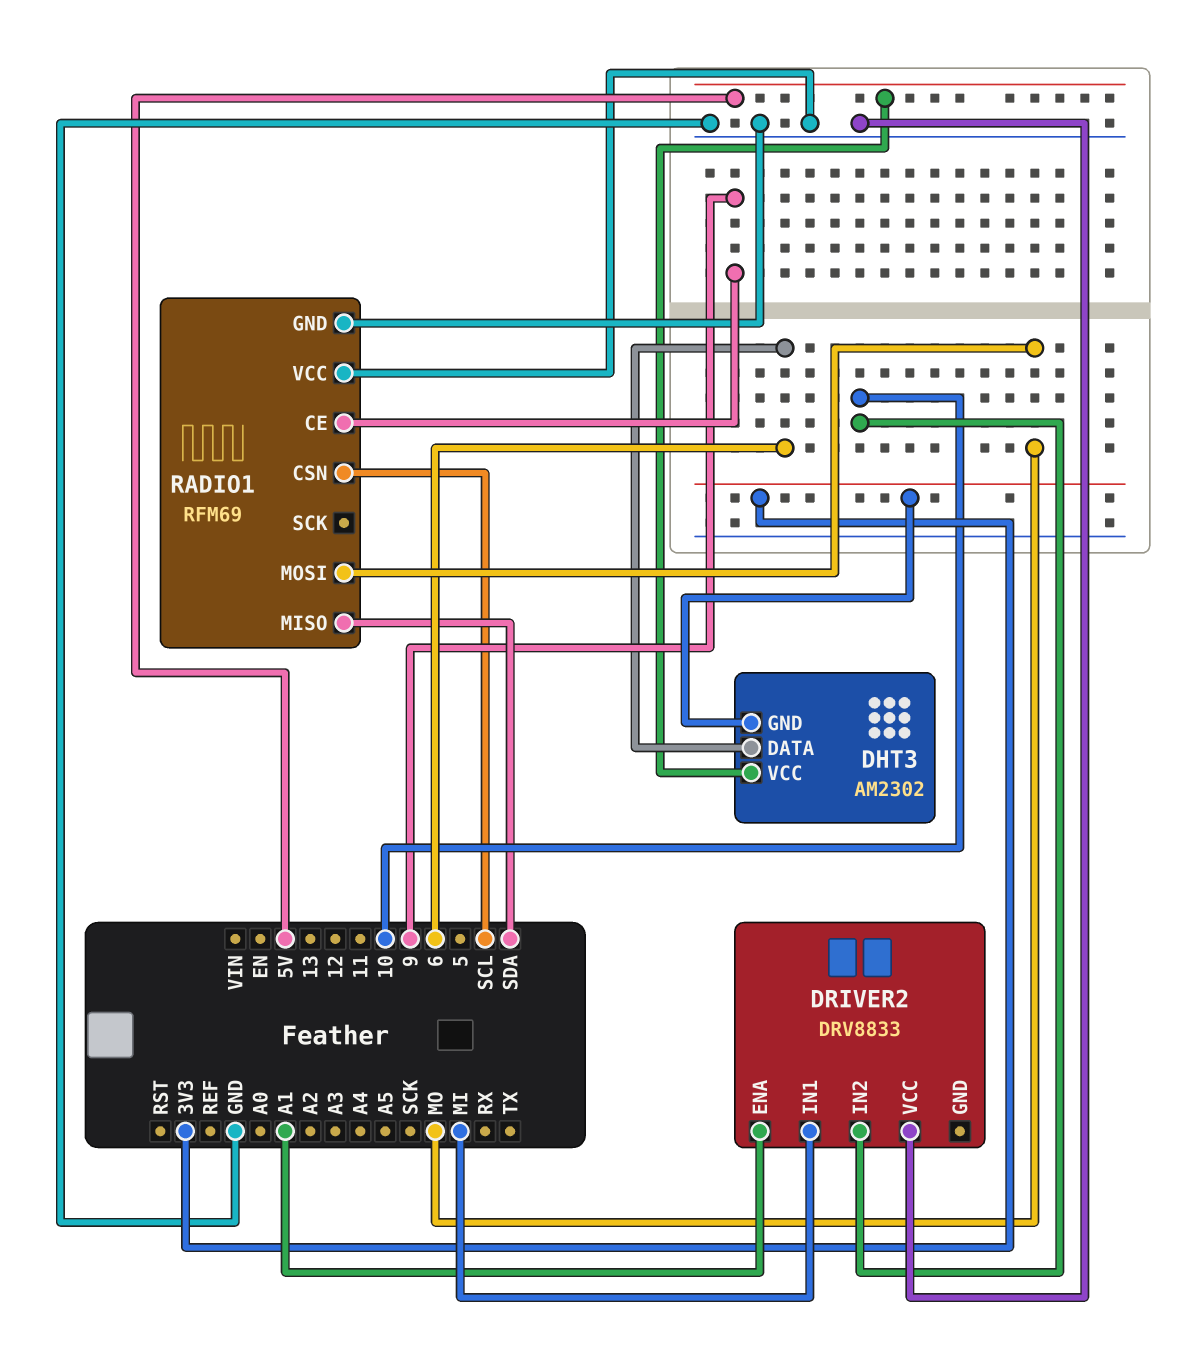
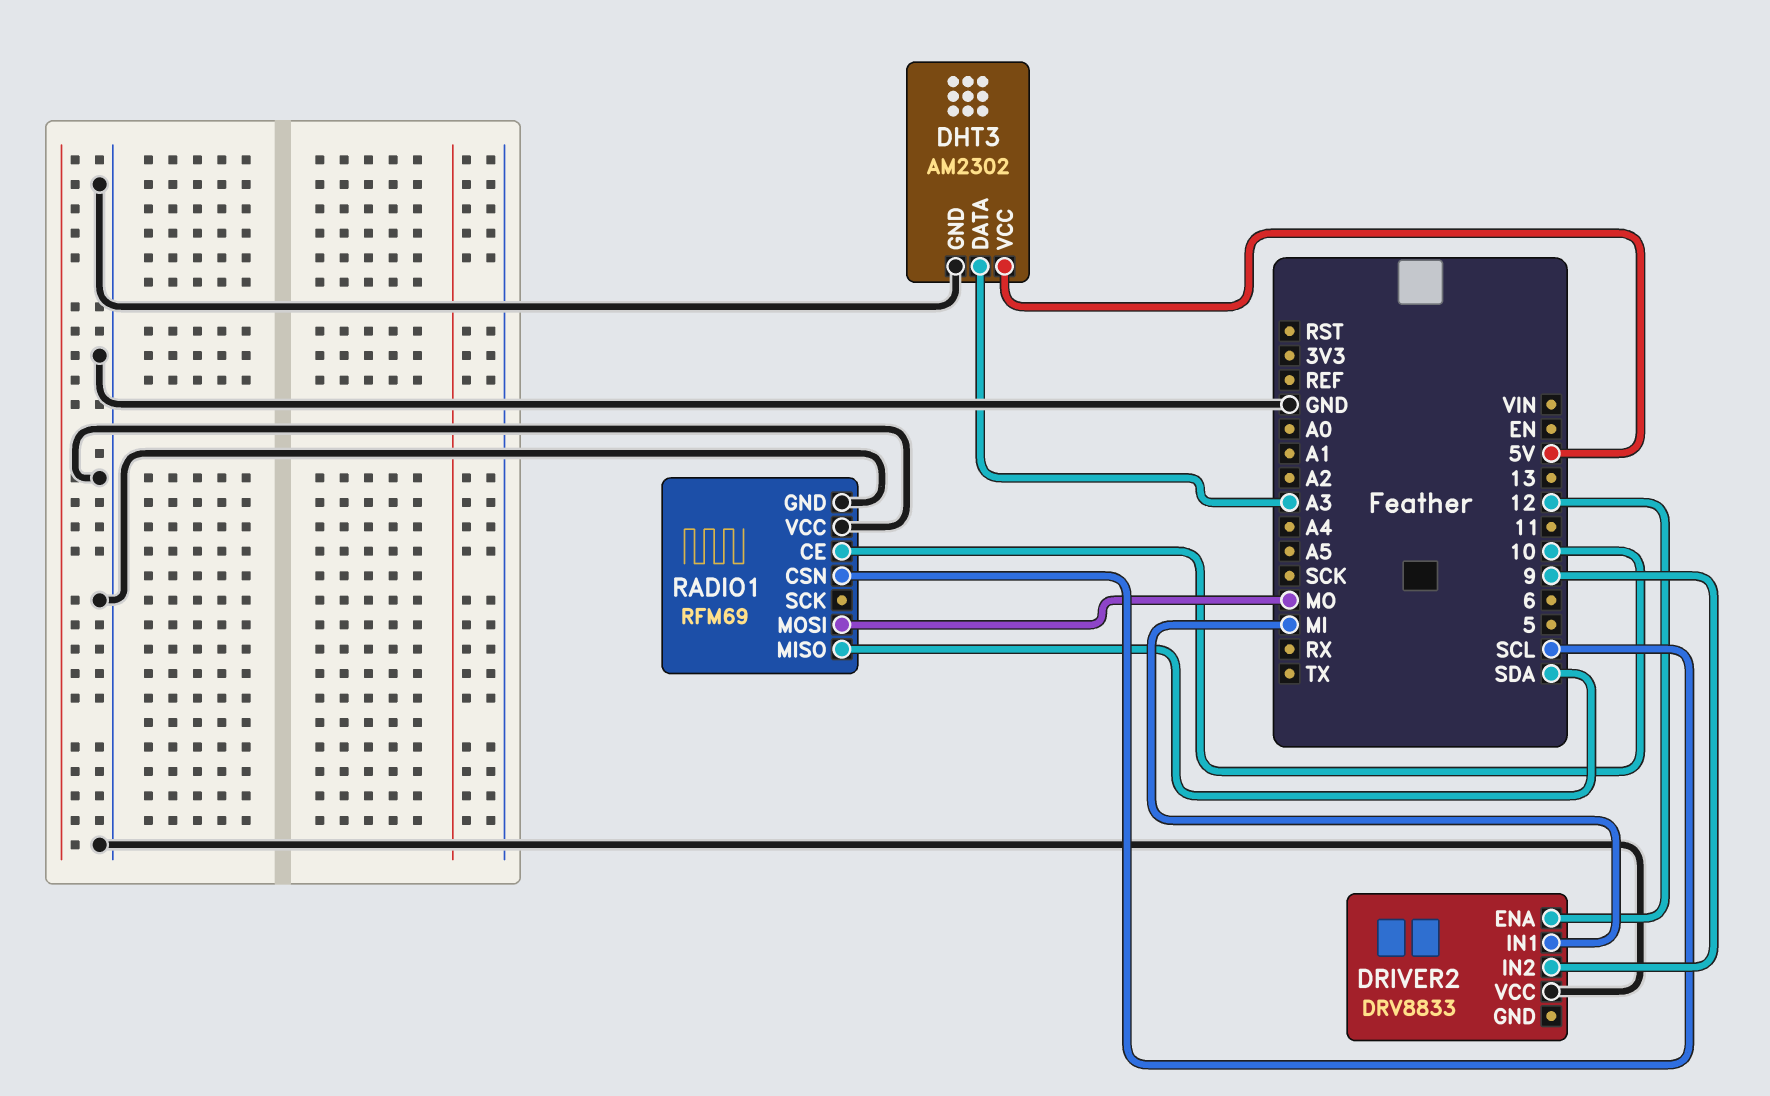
DHT3 pin DATA: 6 -> A3
DHT3 pin GND: 3V3 -> GND
DRIVER2 pin ENA: A1 -> 12
DRIVER2 pin IN2: 10 -> 9
RADIO1 pin CE: 9 -> 10

